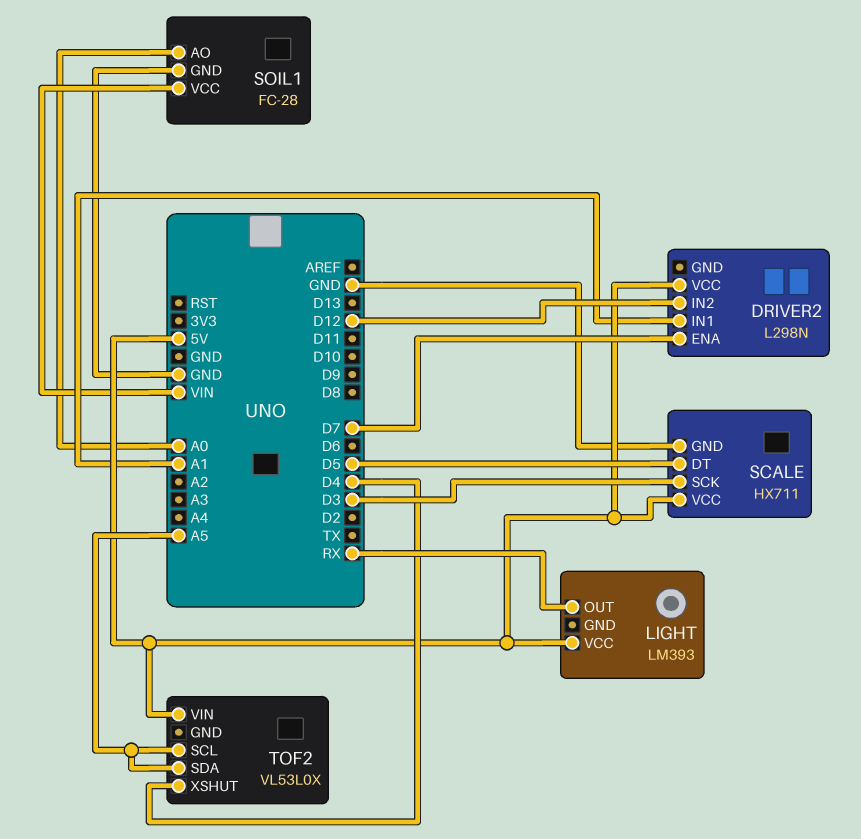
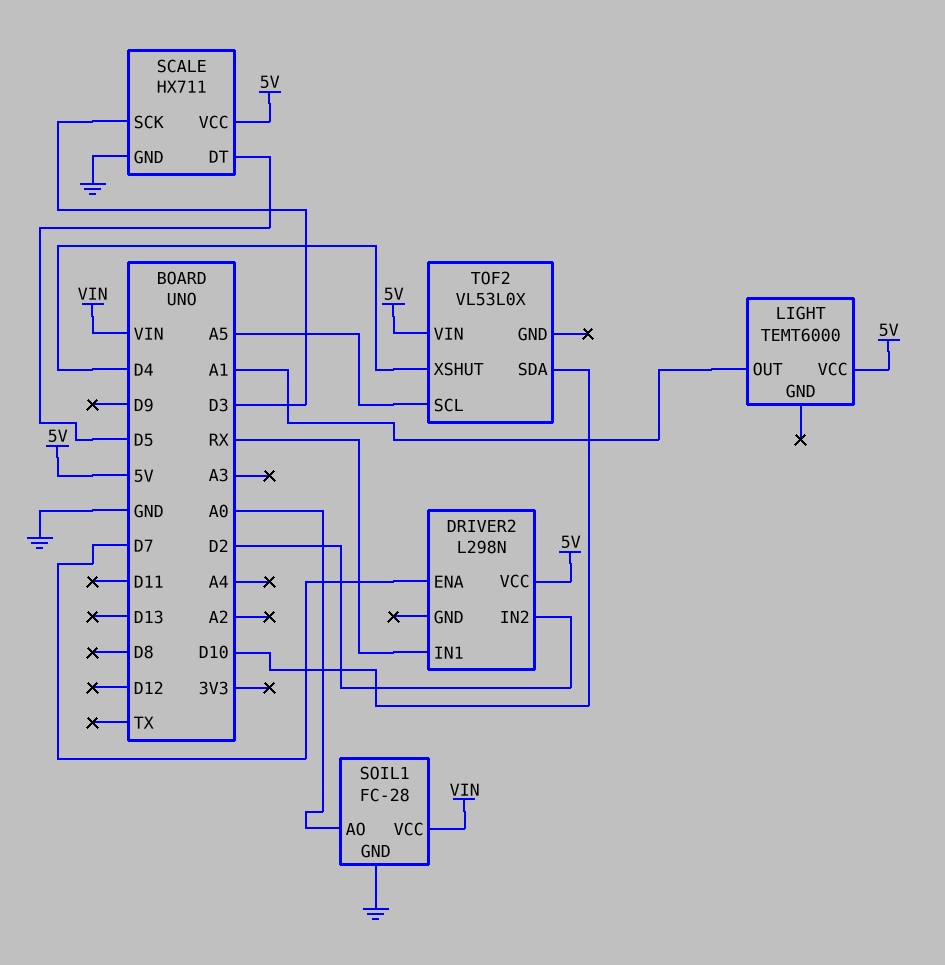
DRIVER2 pin IN1: A1 -> RX
DRIVER2 pin IN2: D12 -> D2
LIGHT: LM393 -> TEMT6000
LIGHT pin OUT: RX -> A1
TOF2 pin SDA: A5 -> D10

